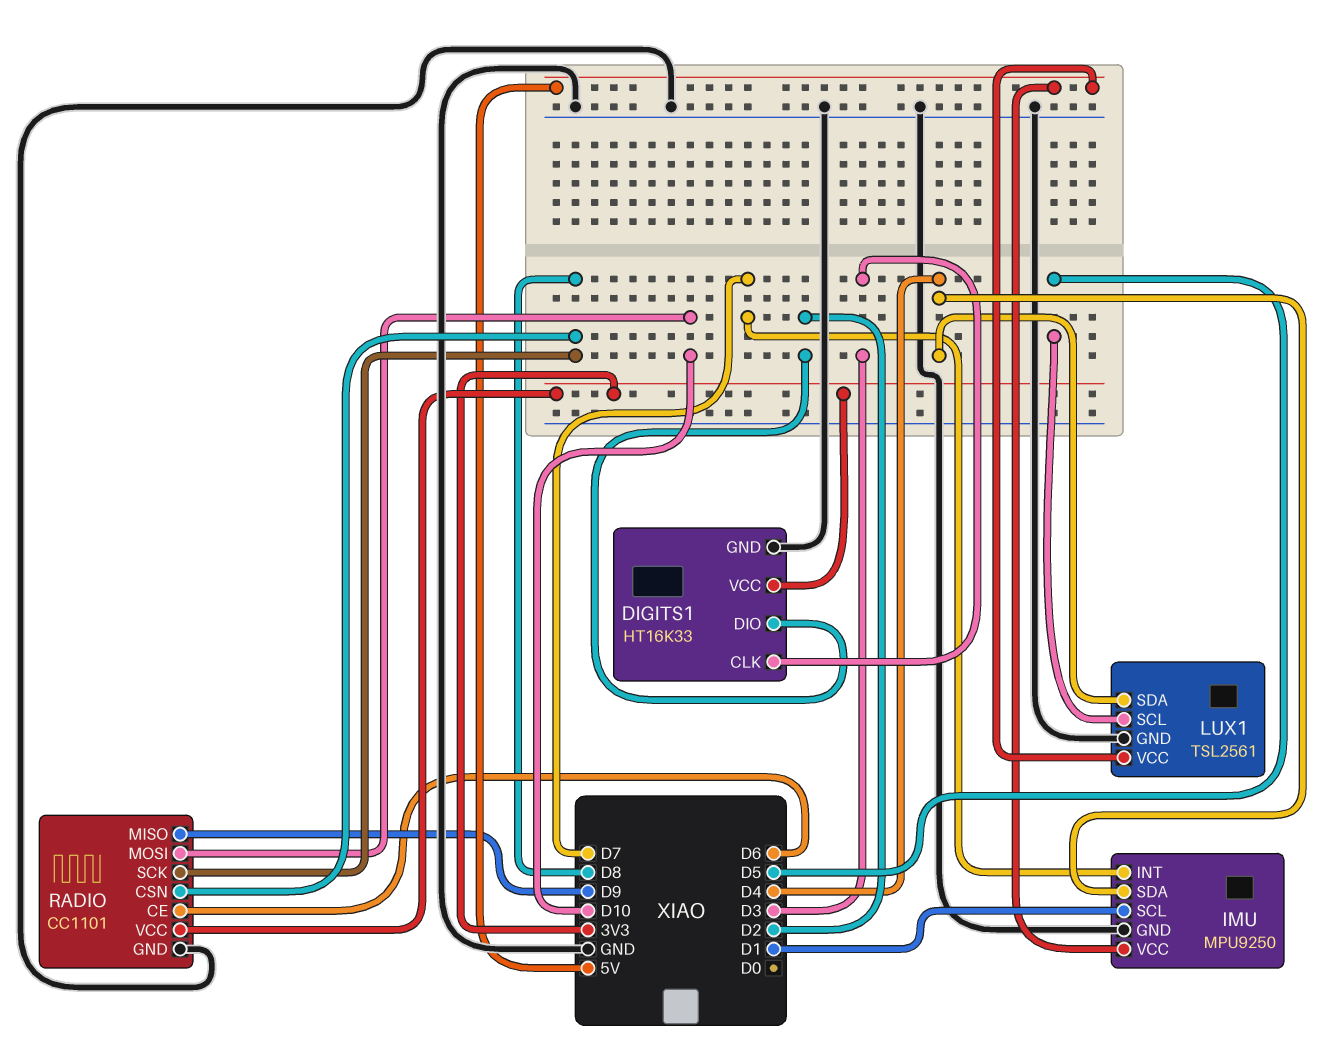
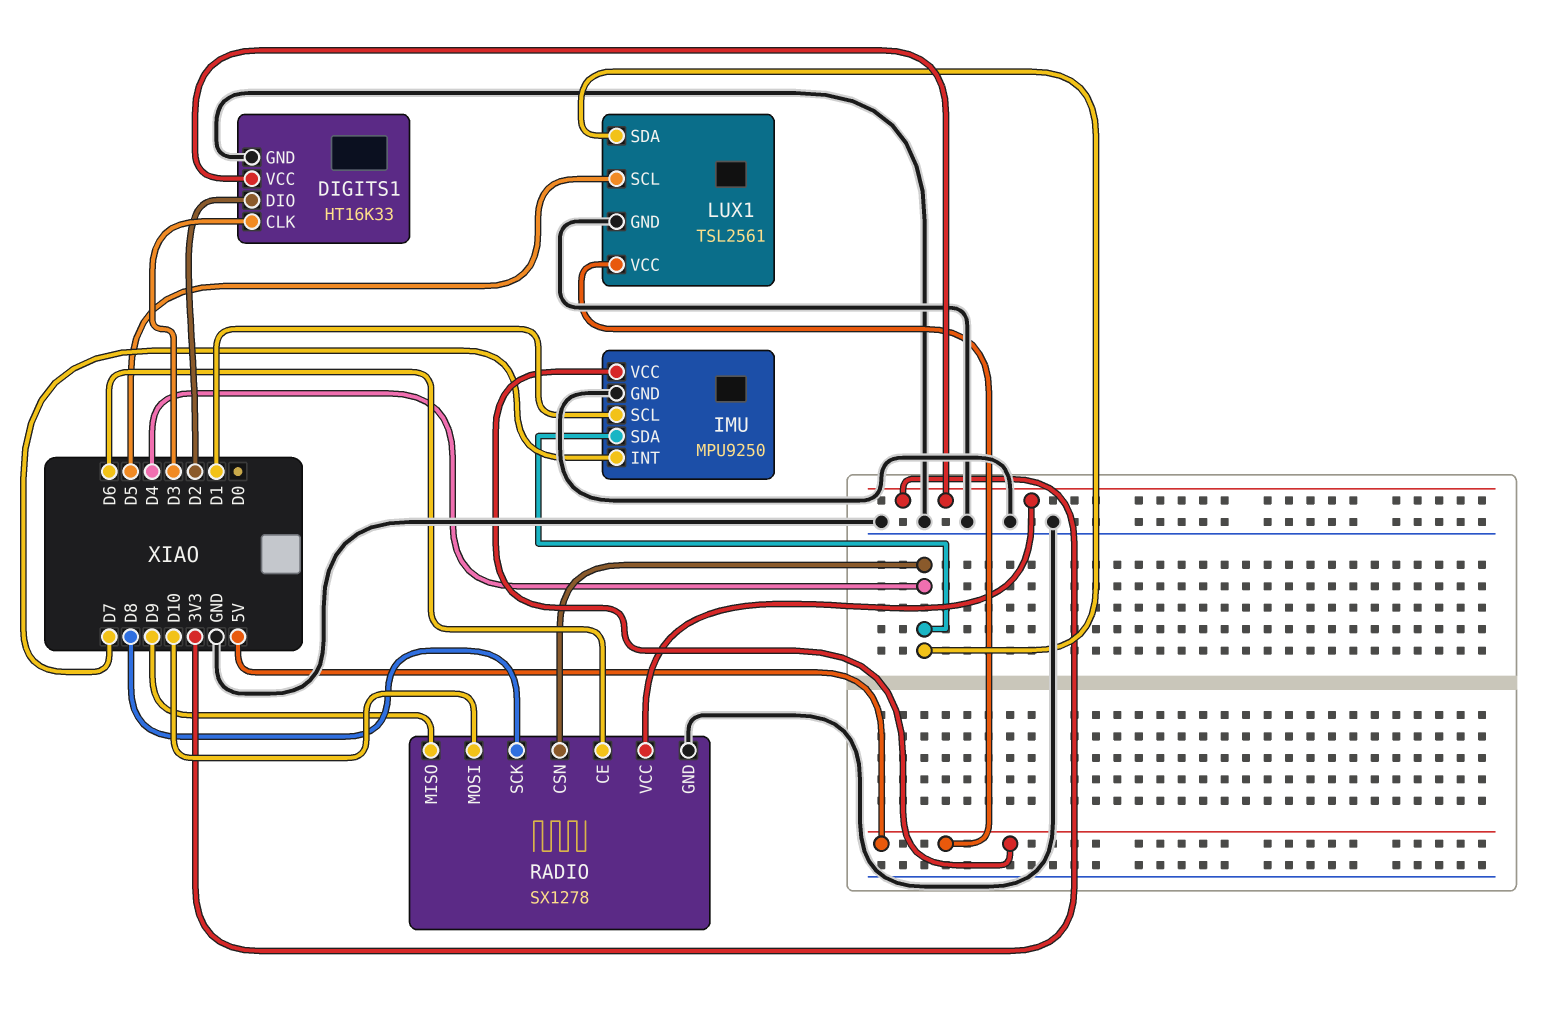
RADIO: CC1101 -> SX1278
RADIO pin CSN: D8 -> D4

